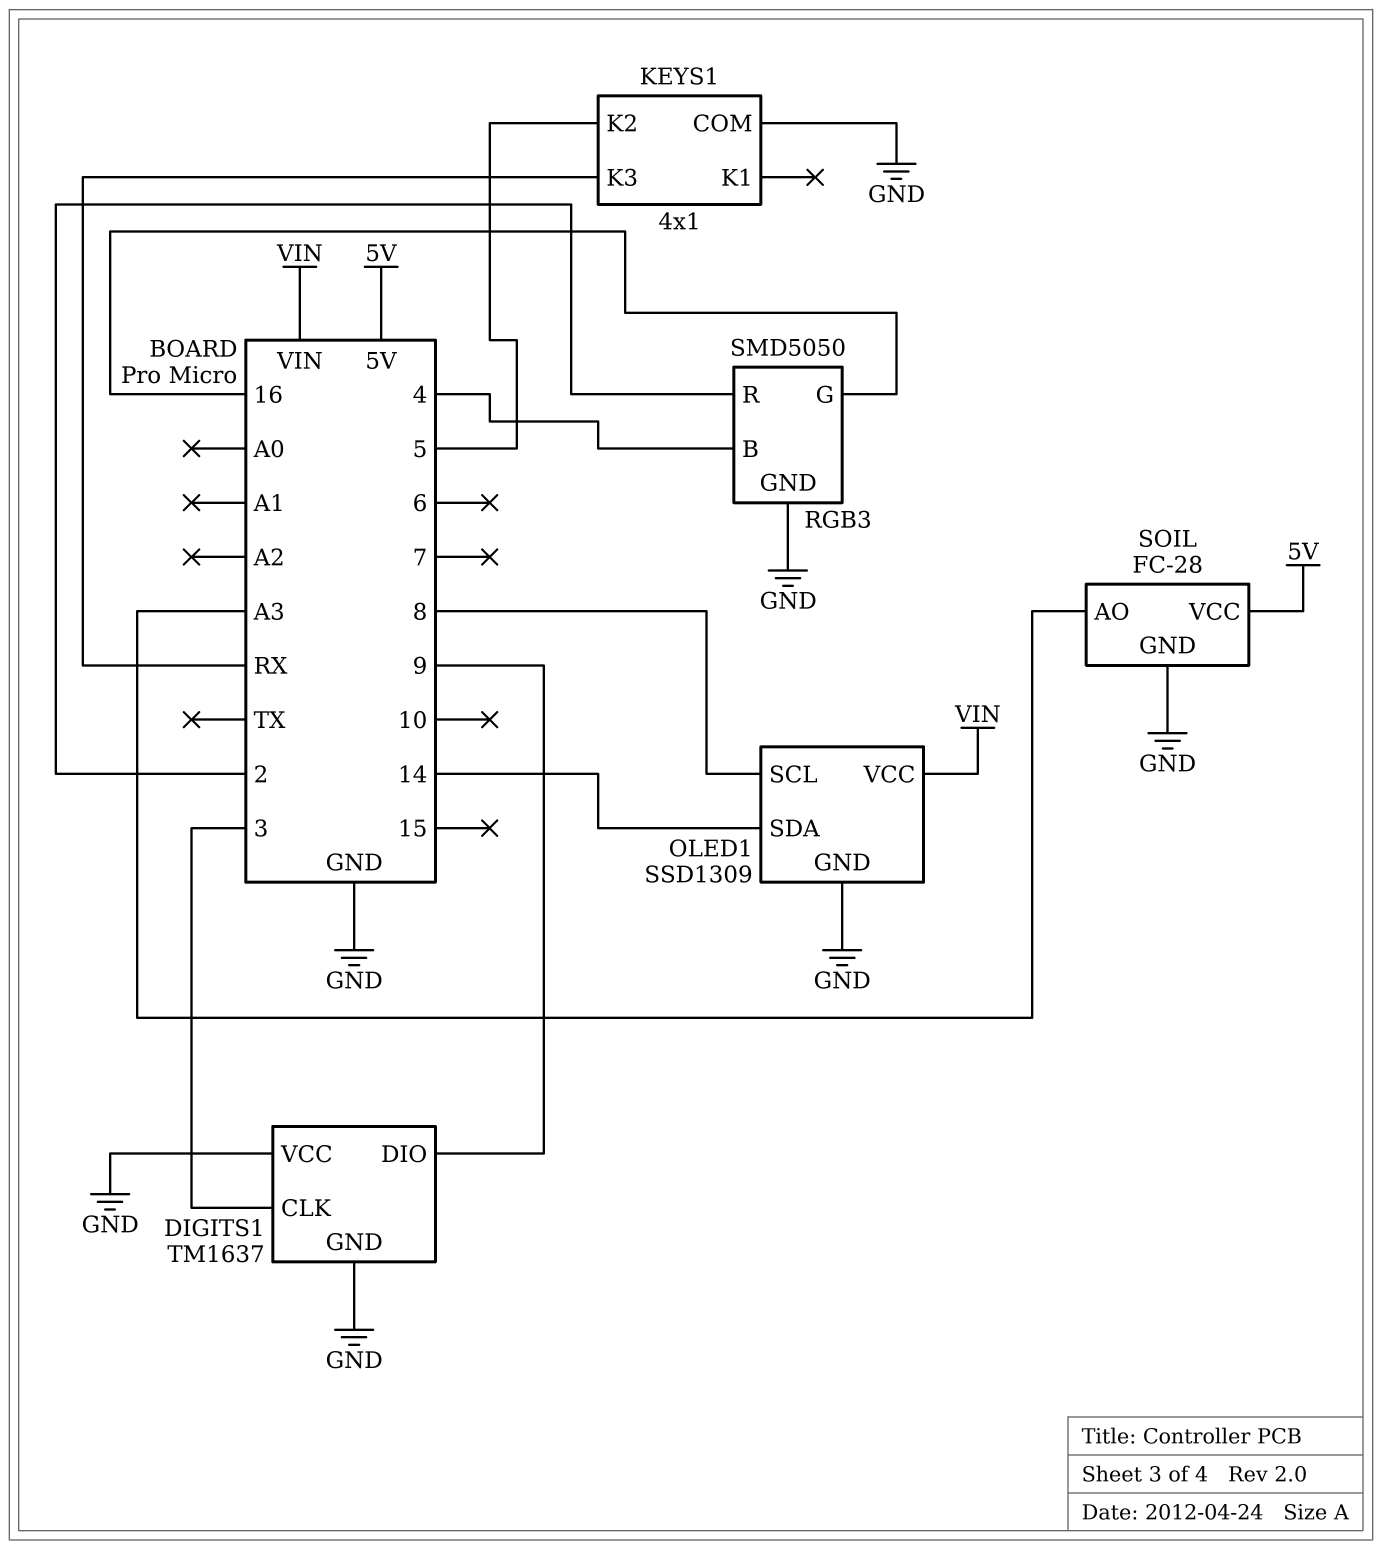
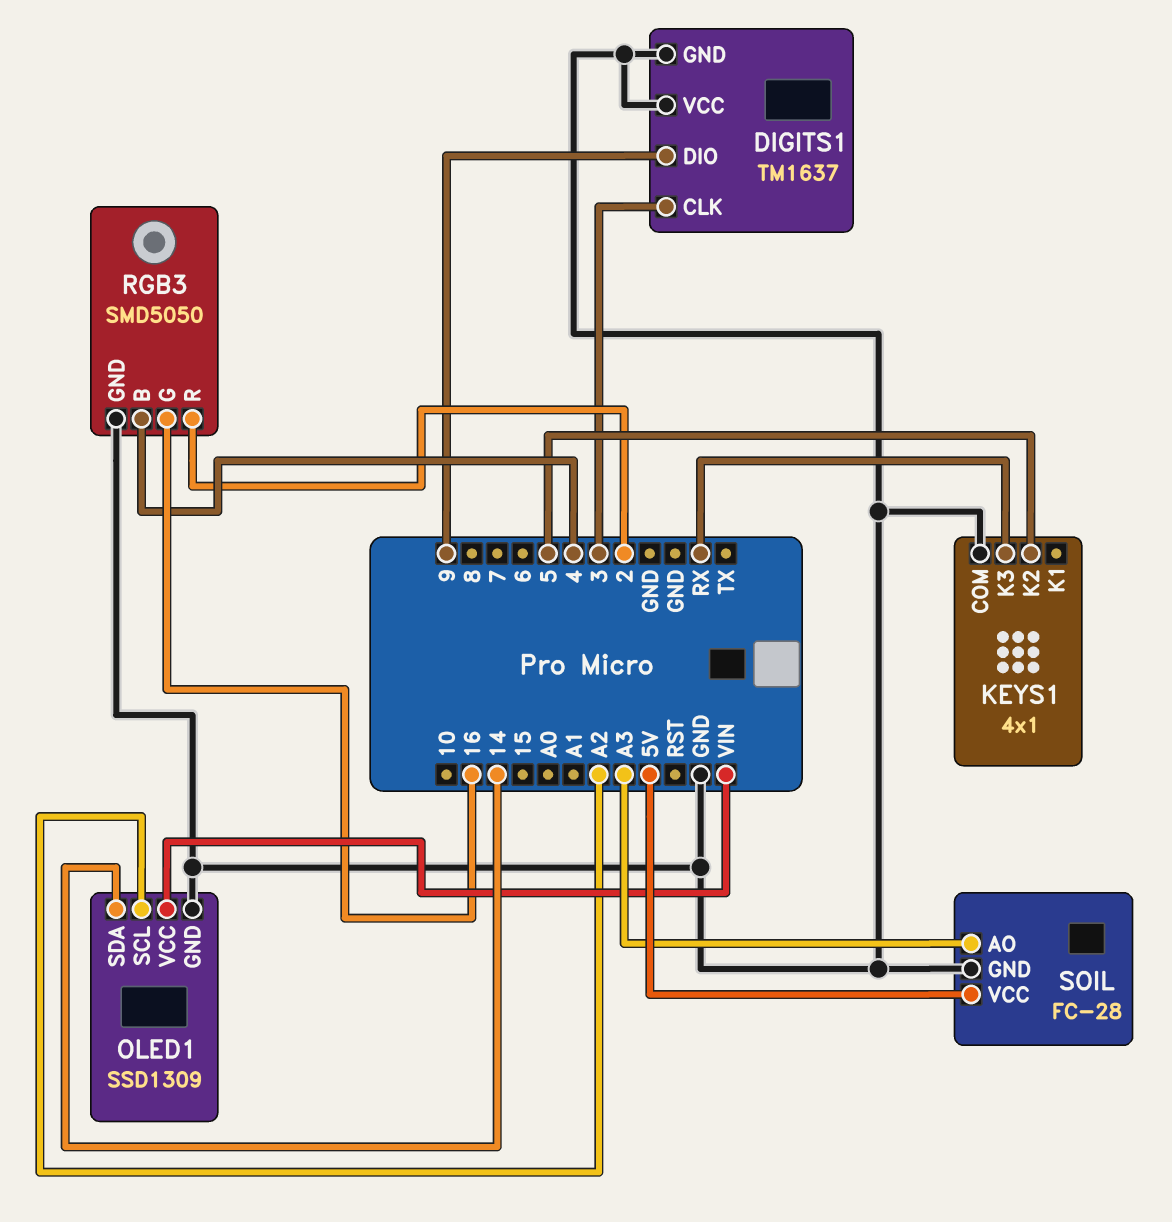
OLED1 pin SCL: 8 -> A2

